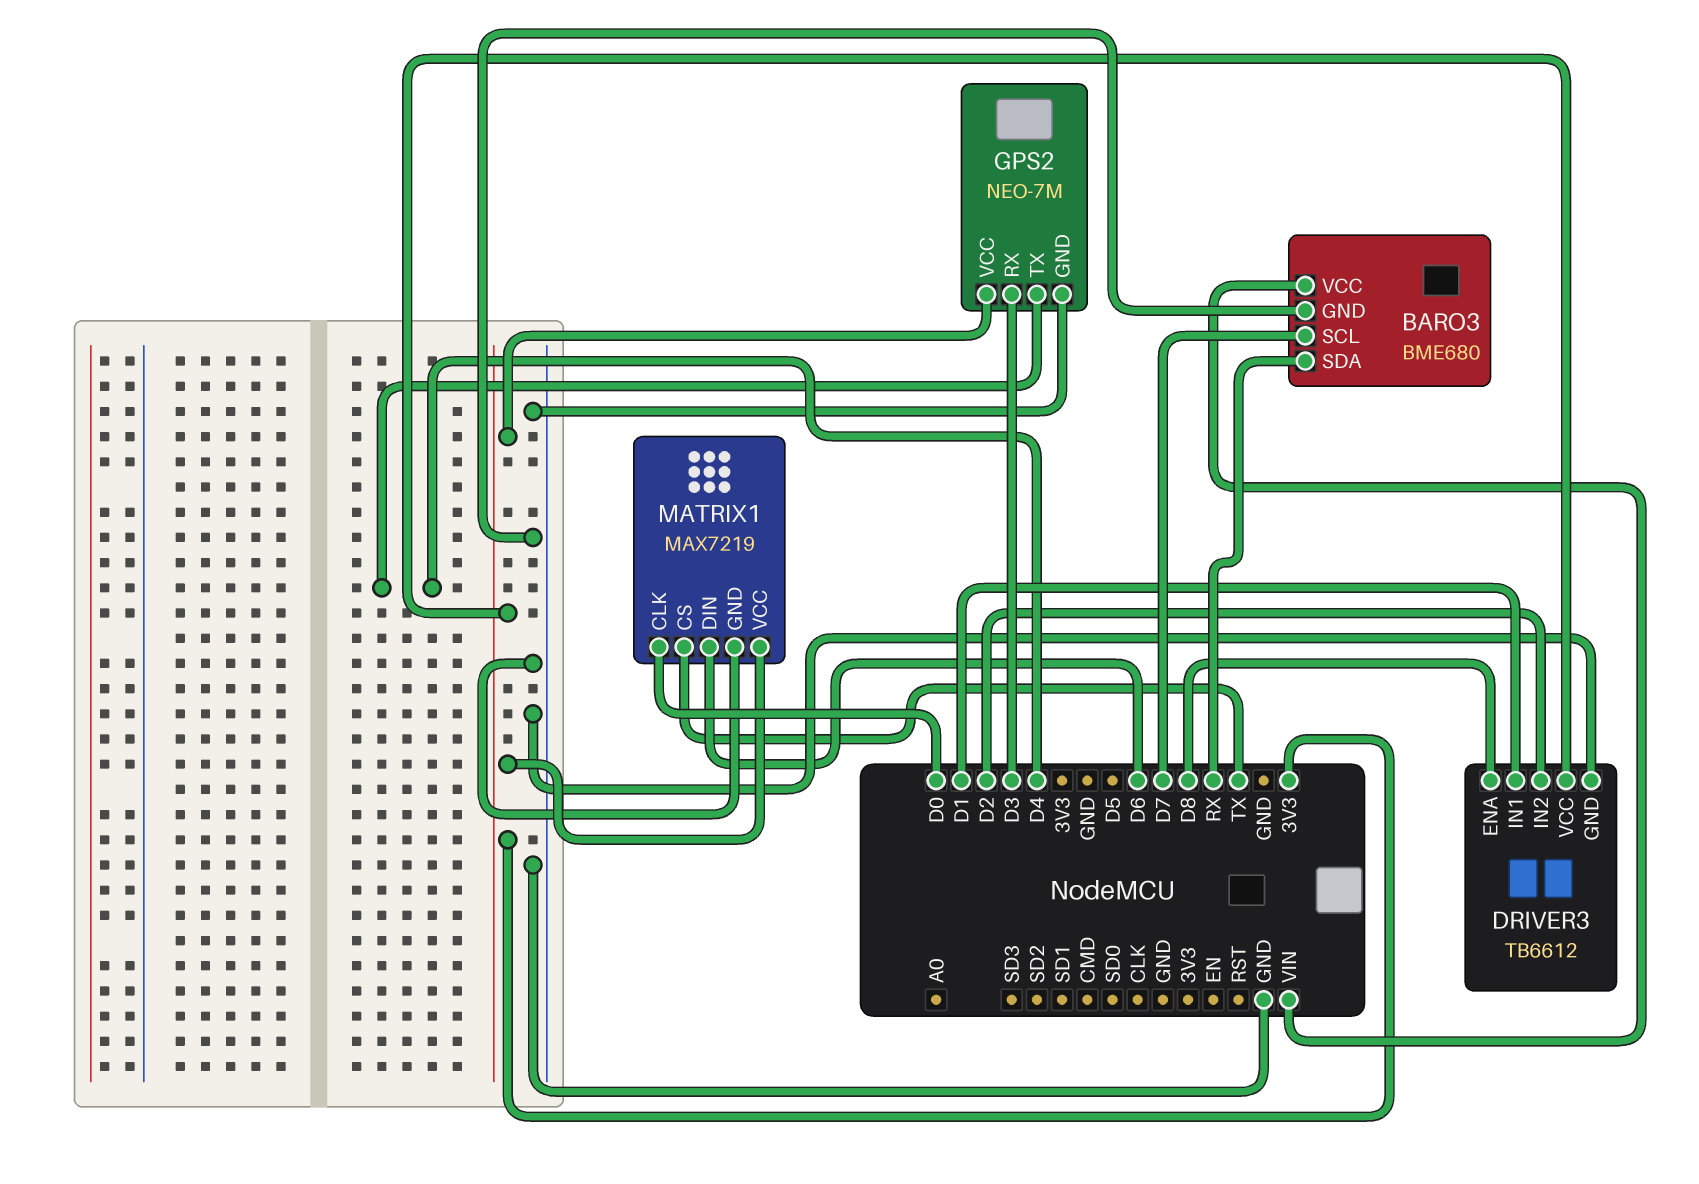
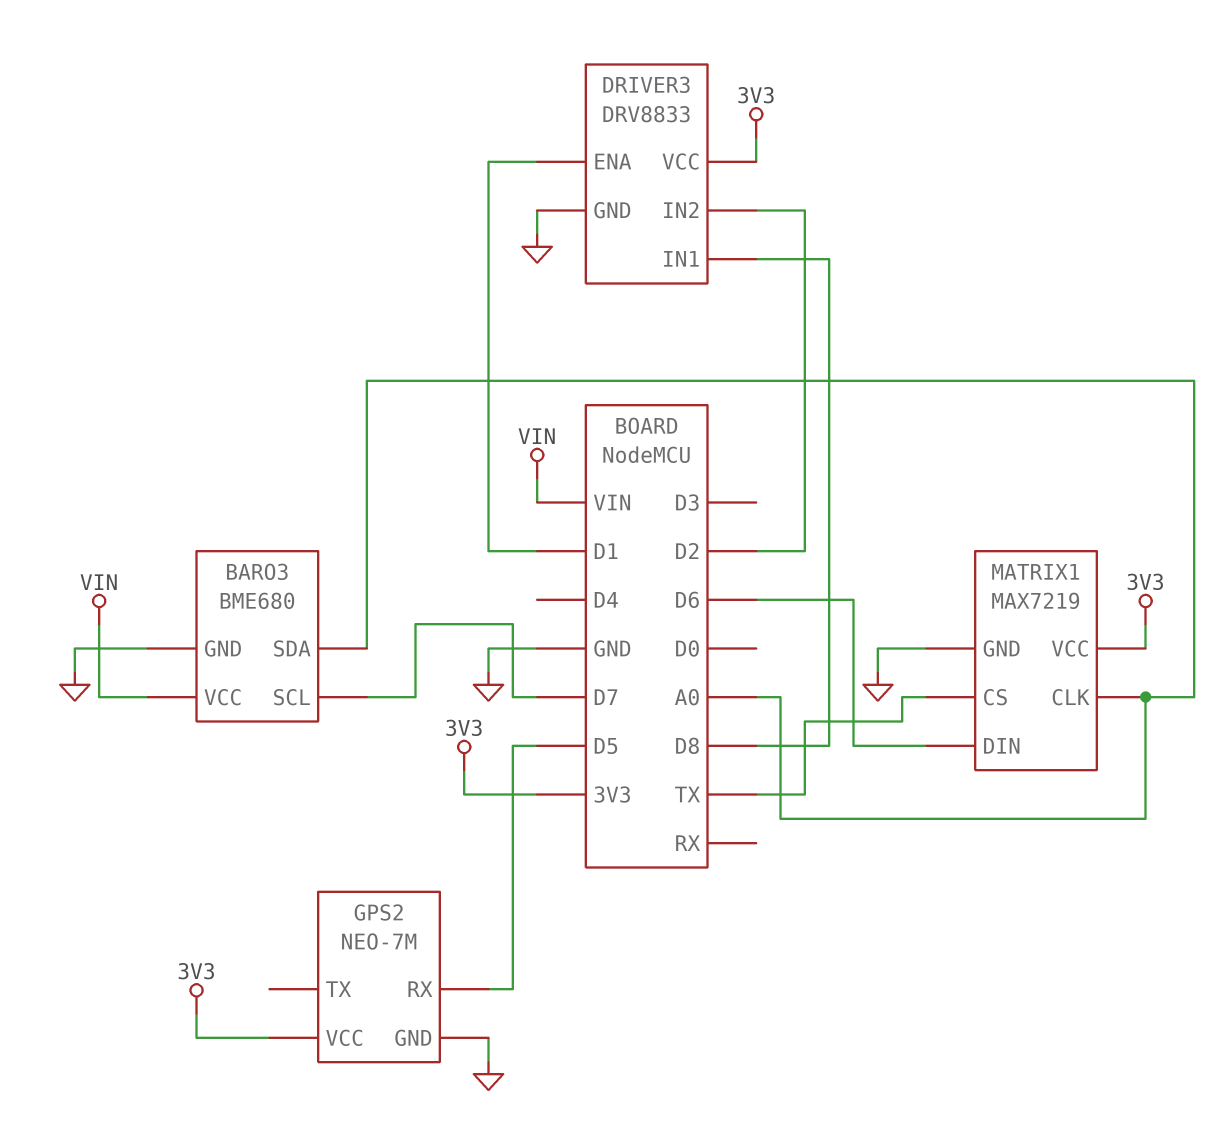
BARO3 pin SDA: RX -> A0
DRIVER3: TB6612 -> DRV8833
DRIVER3 pin ENA: D8 -> D1
DRIVER3 pin IN1: D1 -> D8
GPS2 pin RX: D3 -> D5
GPS2 pin TX: D4 -> none
MATRIX1 pin CLK: D0 -> A0

